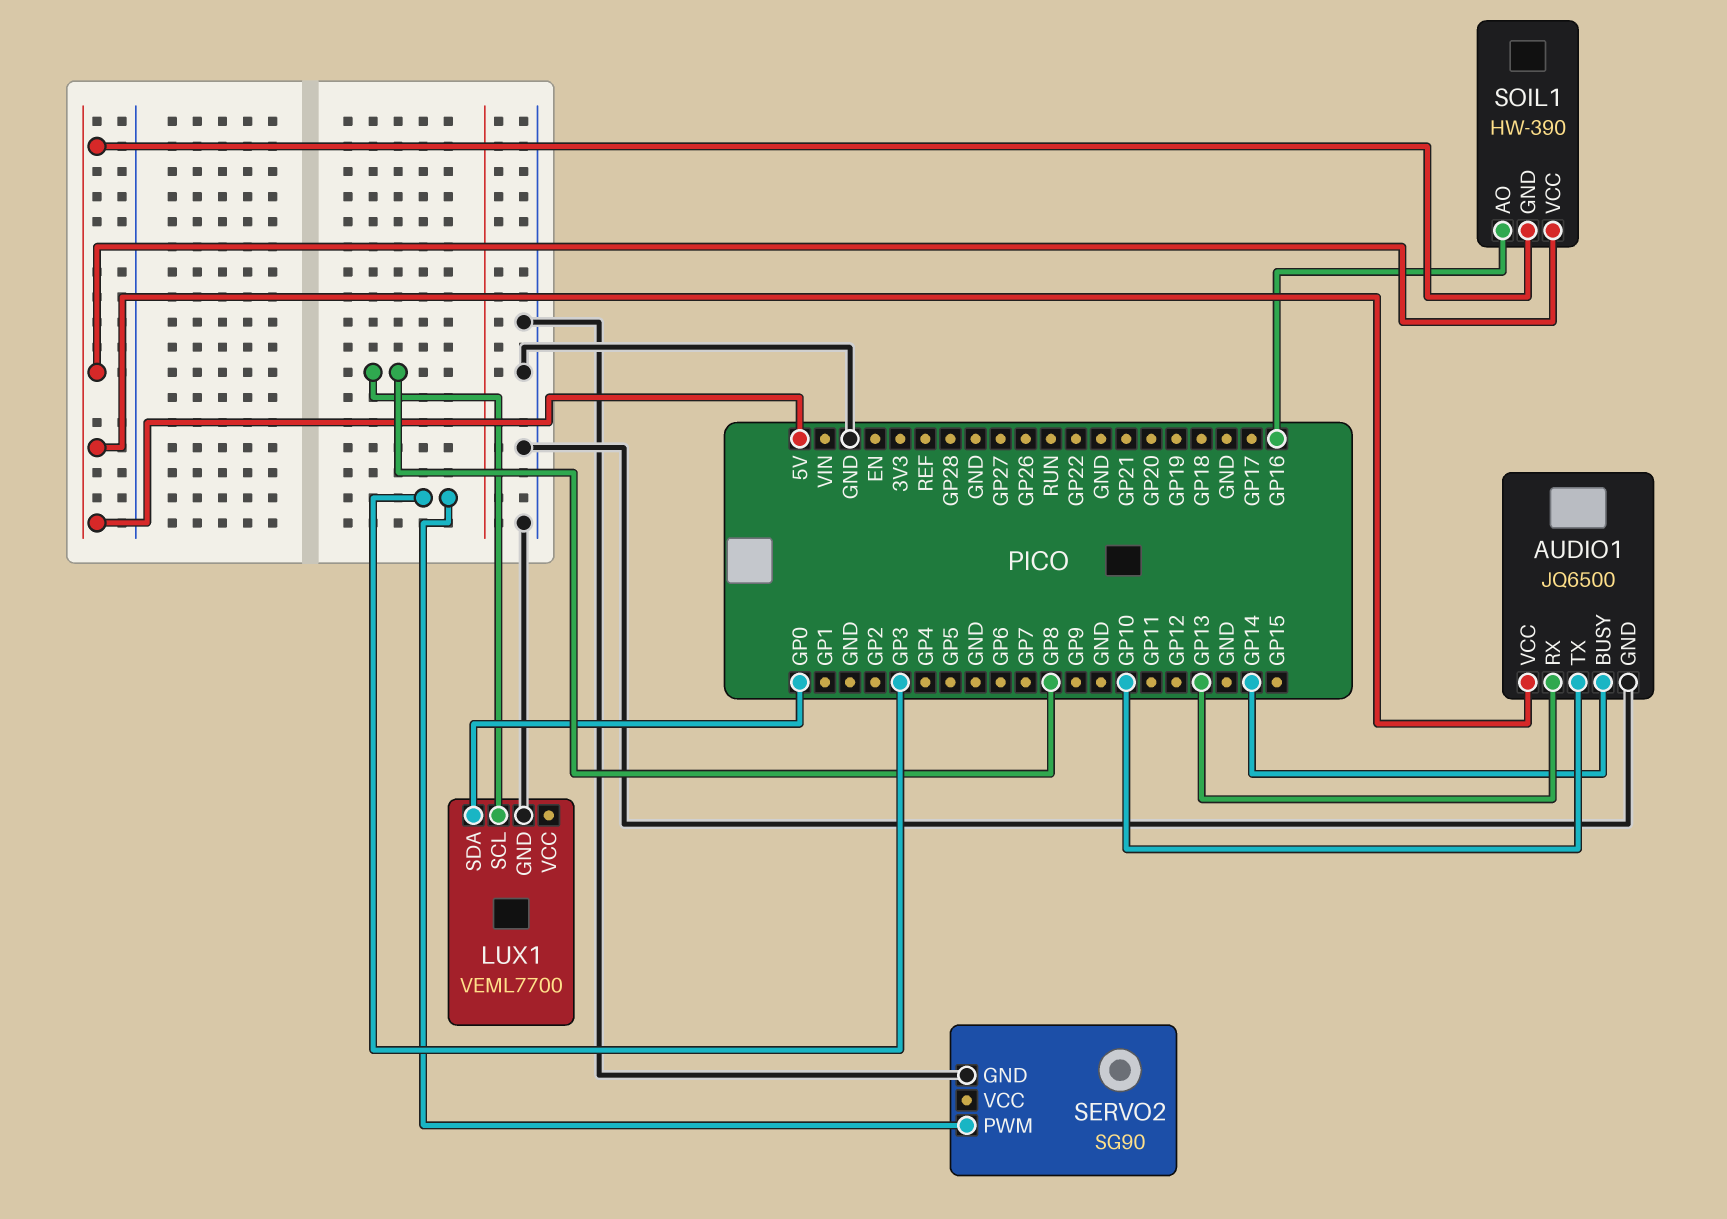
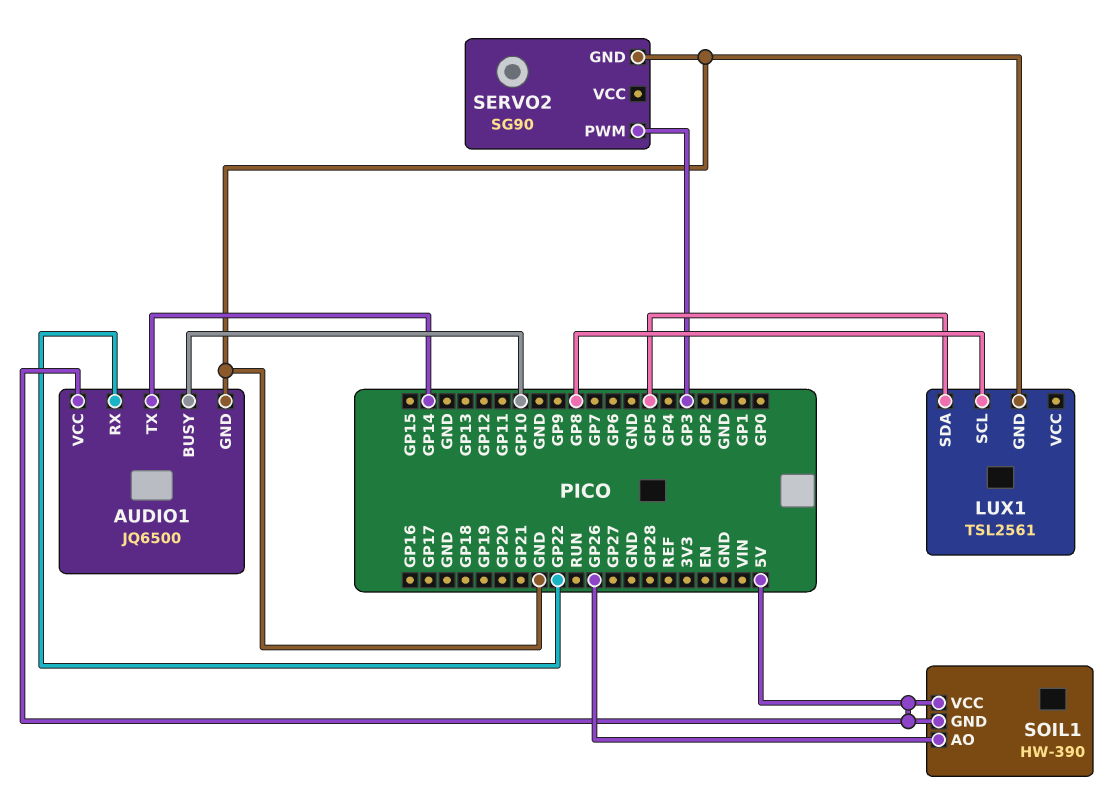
AUDIO1 pin BUSY: GP14 -> GP10
AUDIO1 pin RX: GP13 -> GP22
AUDIO1 pin TX: GP10 -> GP14
LUX1: VEML7700 -> TSL2561
LUX1 pin SDA: GP0 -> GP5
SOIL1 pin AO: GP16 -> GP26

